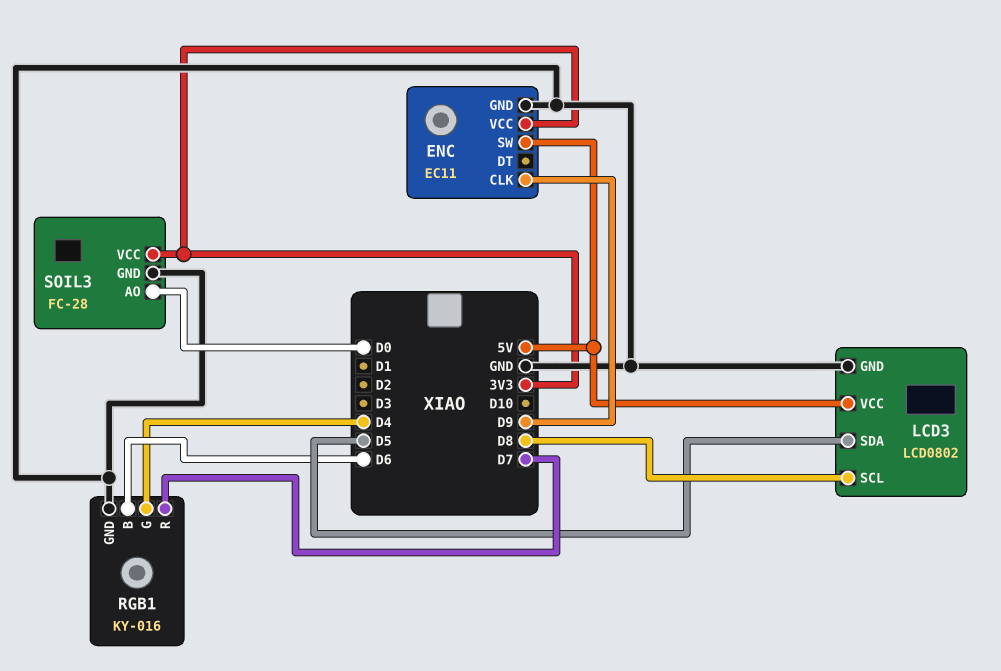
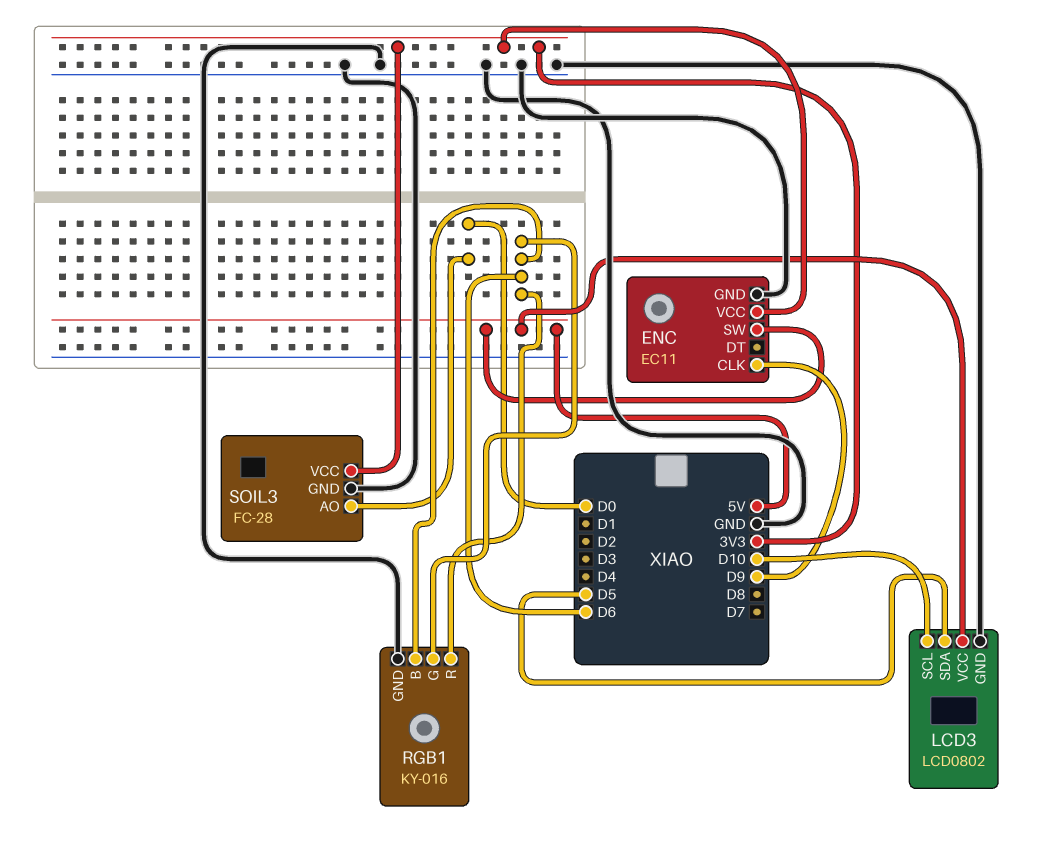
LCD3 pin SCL: D8 -> D10
RGB1 pin G: D4 -> D6
RGB1 pin R: D7 -> D6

